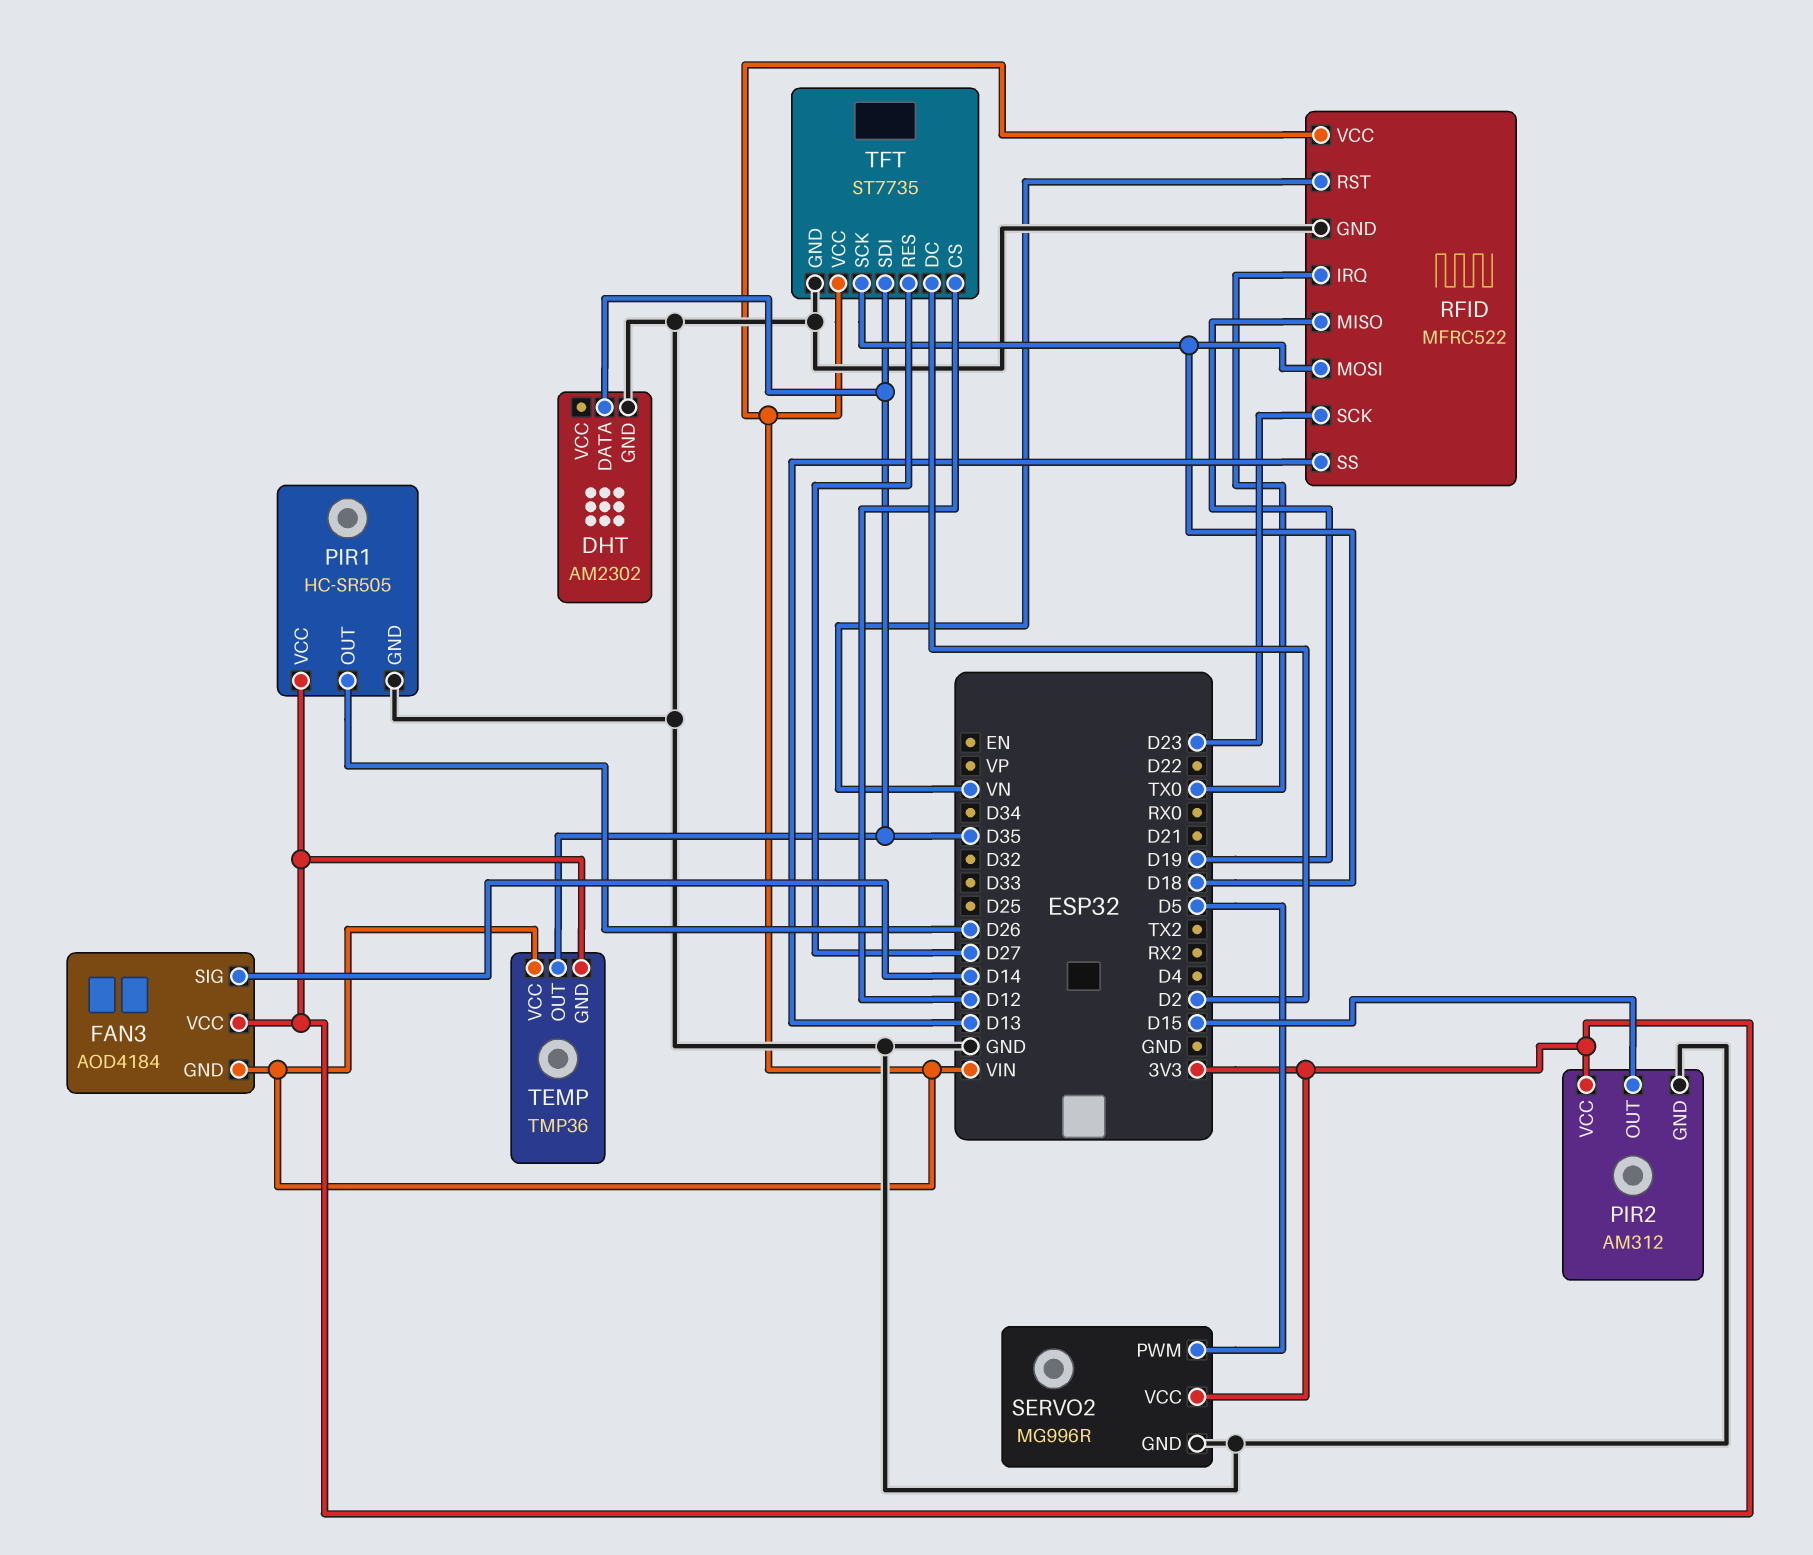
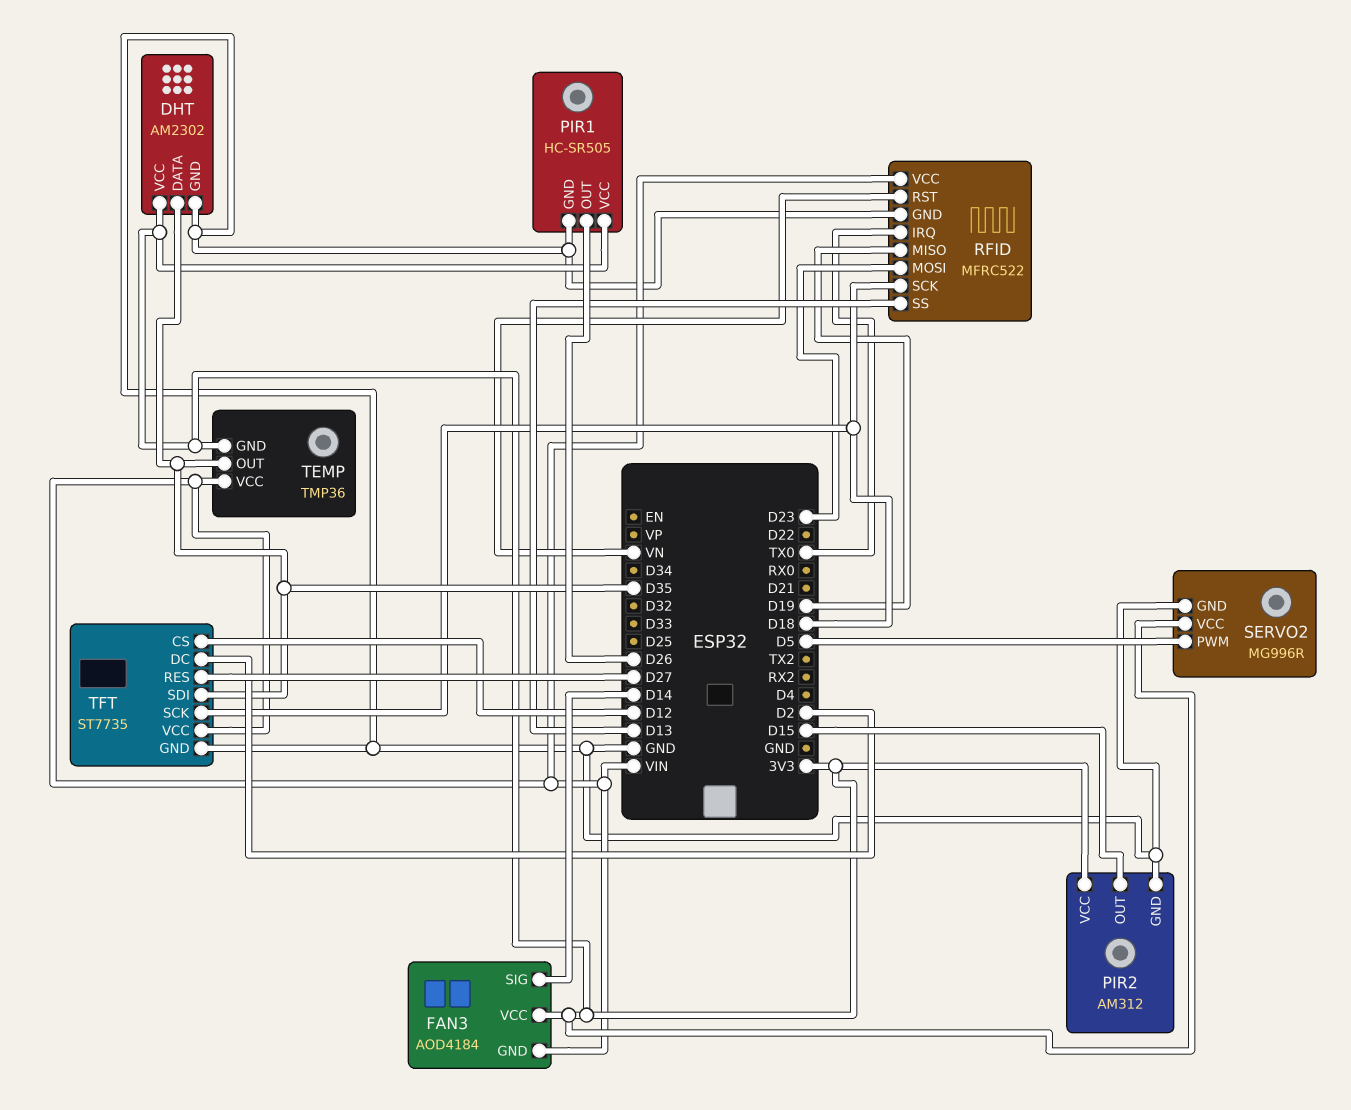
DHT pin VCC: none -> 3V3
RFID pin MOSI: D18 -> D23
RFID pin SCK: D23 -> D18

